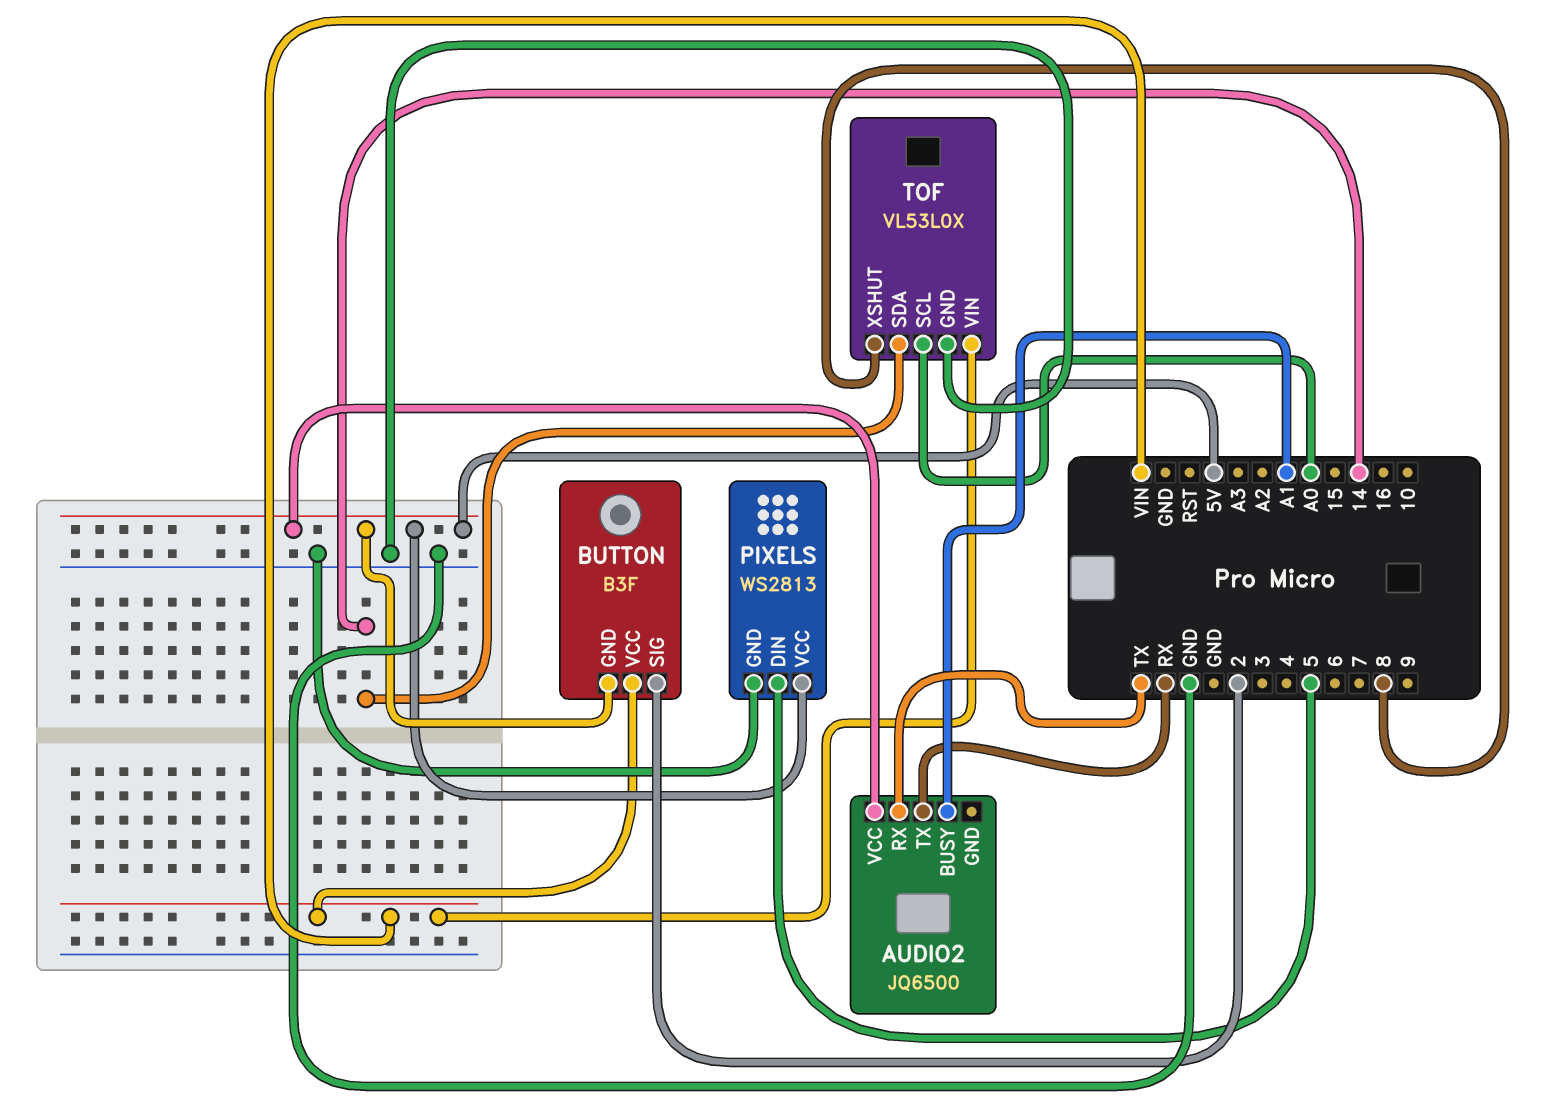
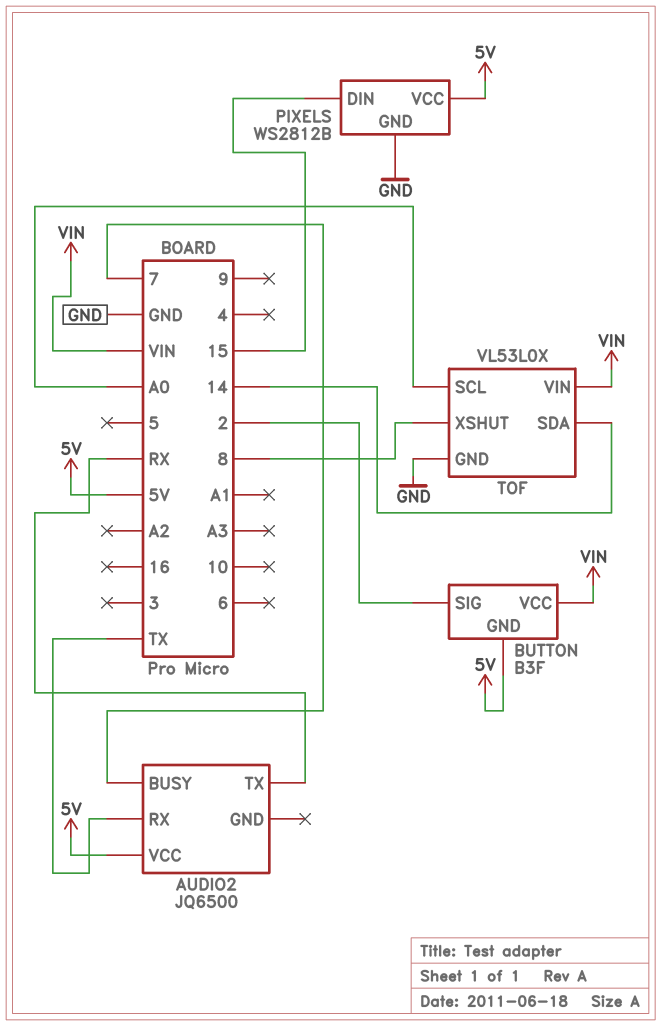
AUDIO2 pin BUSY: A1 -> 7
PIXELS: WS2813 -> WS2812B
PIXELS pin DIN: 5 -> 15

